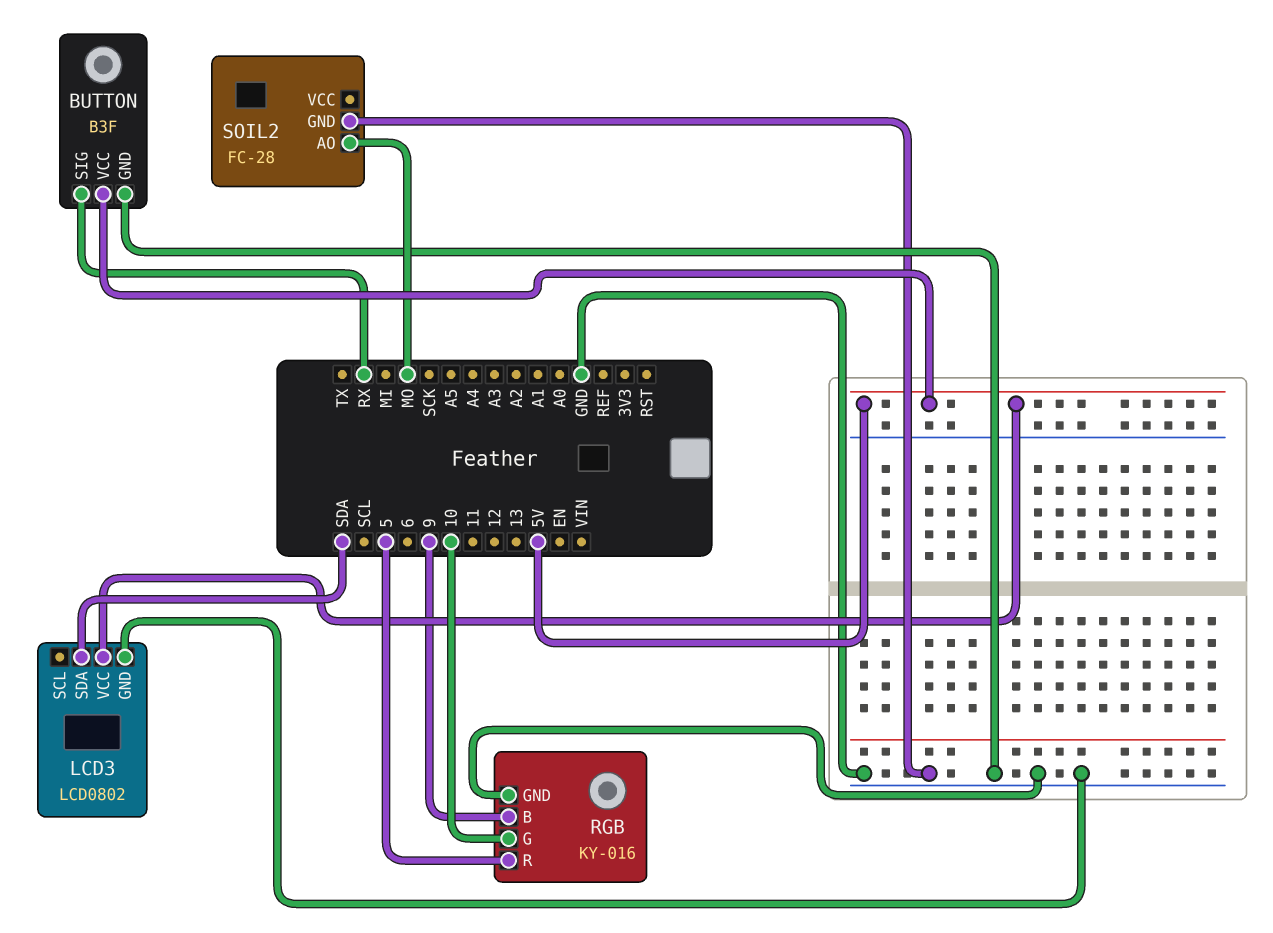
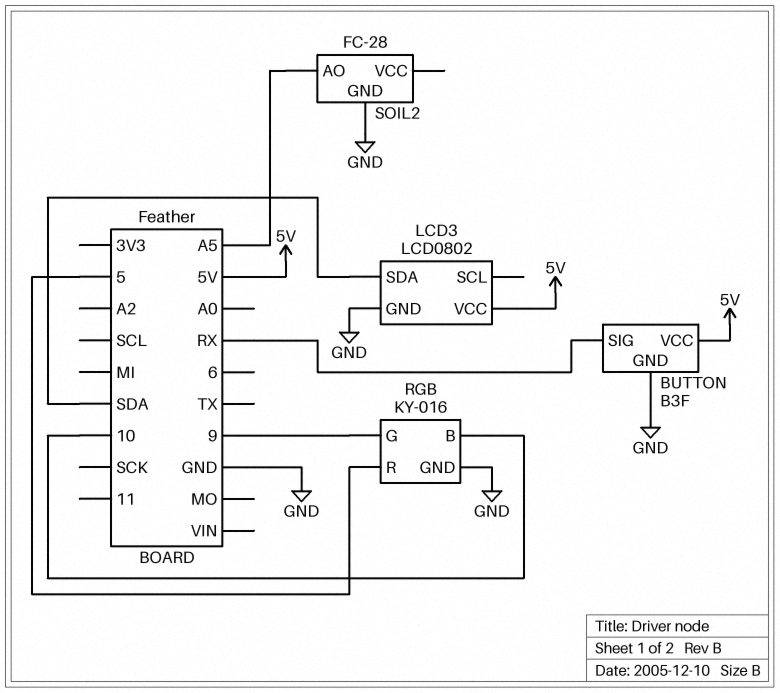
RGB pin B: 9 -> 10
RGB pin G: 10 -> 9
SOIL2 pin AO: MO -> A5

